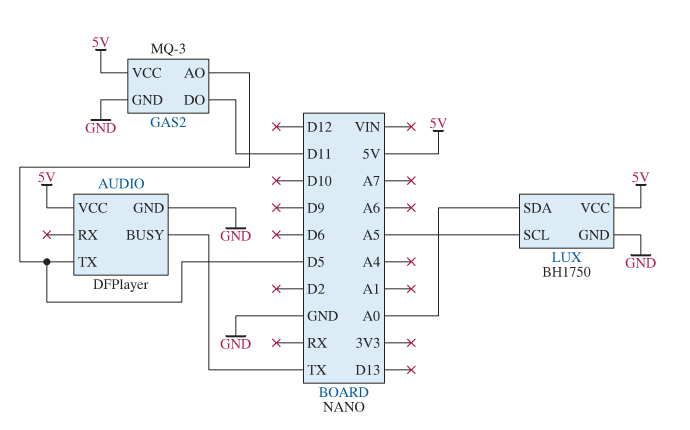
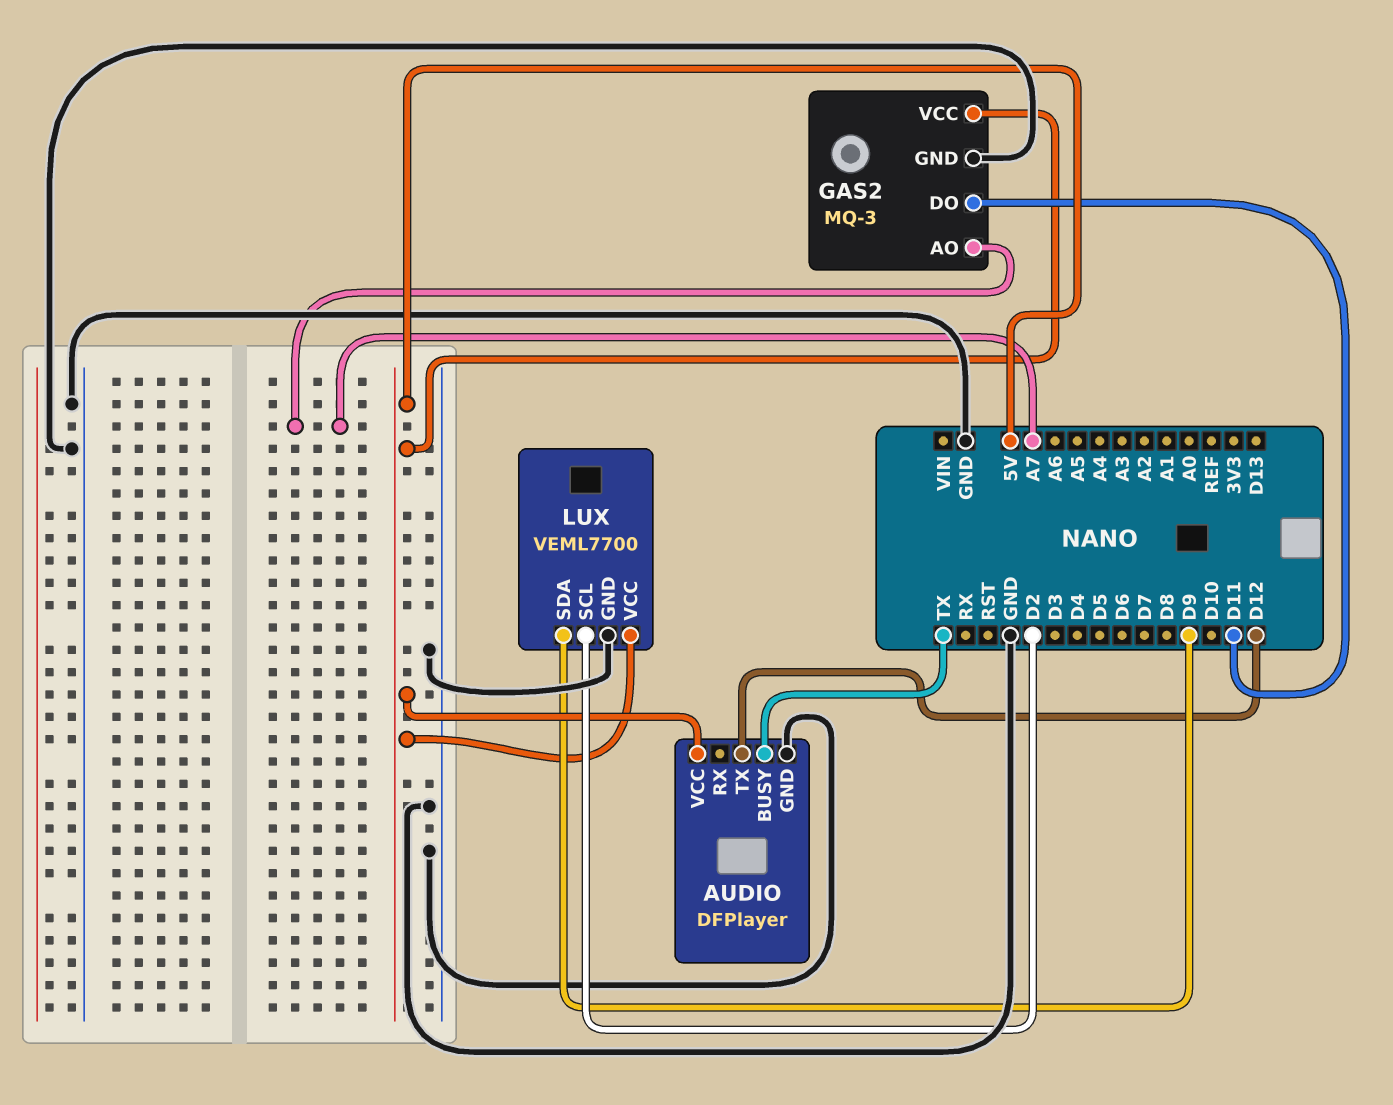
AUDIO pin TX: D5 -> D12
GAS2 pin AO: D5 -> A7
LUX: BH1750 -> VEML7700
LUX pin SCL: A5 -> D2
LUX pin SDA: A0 -> D9

